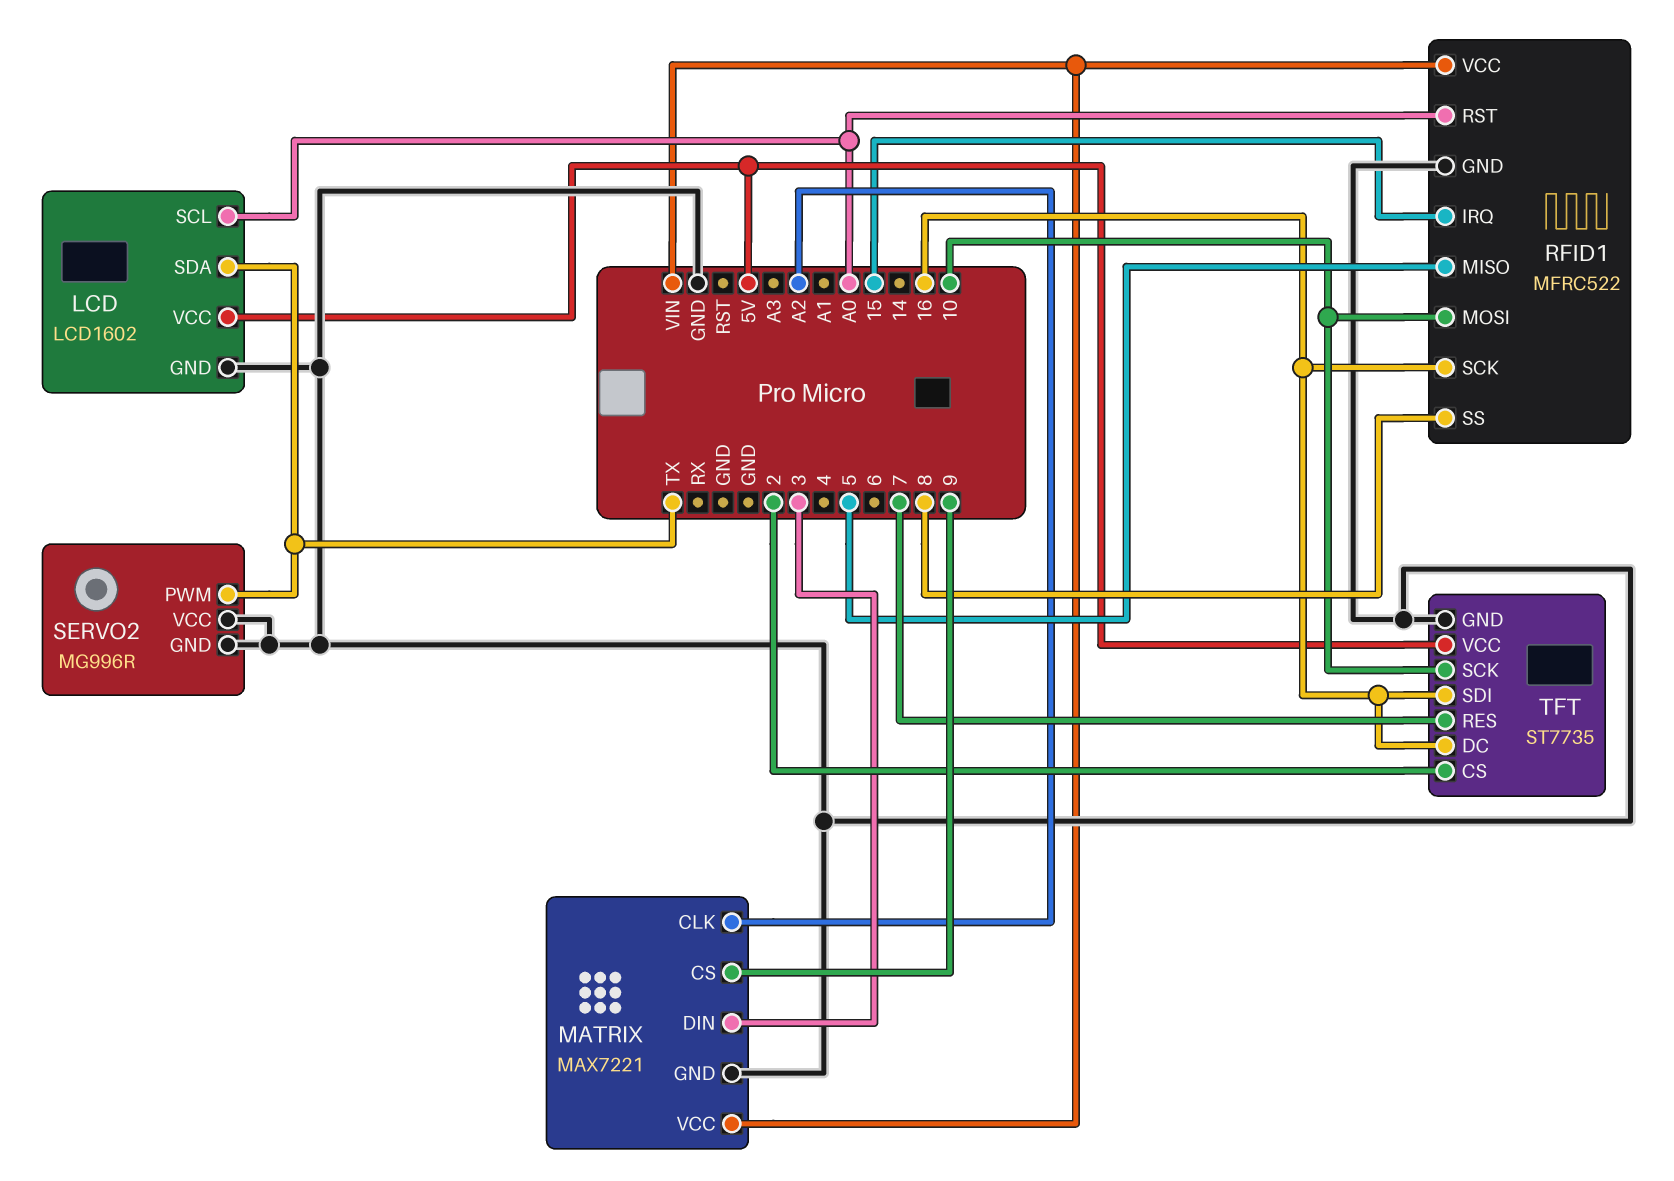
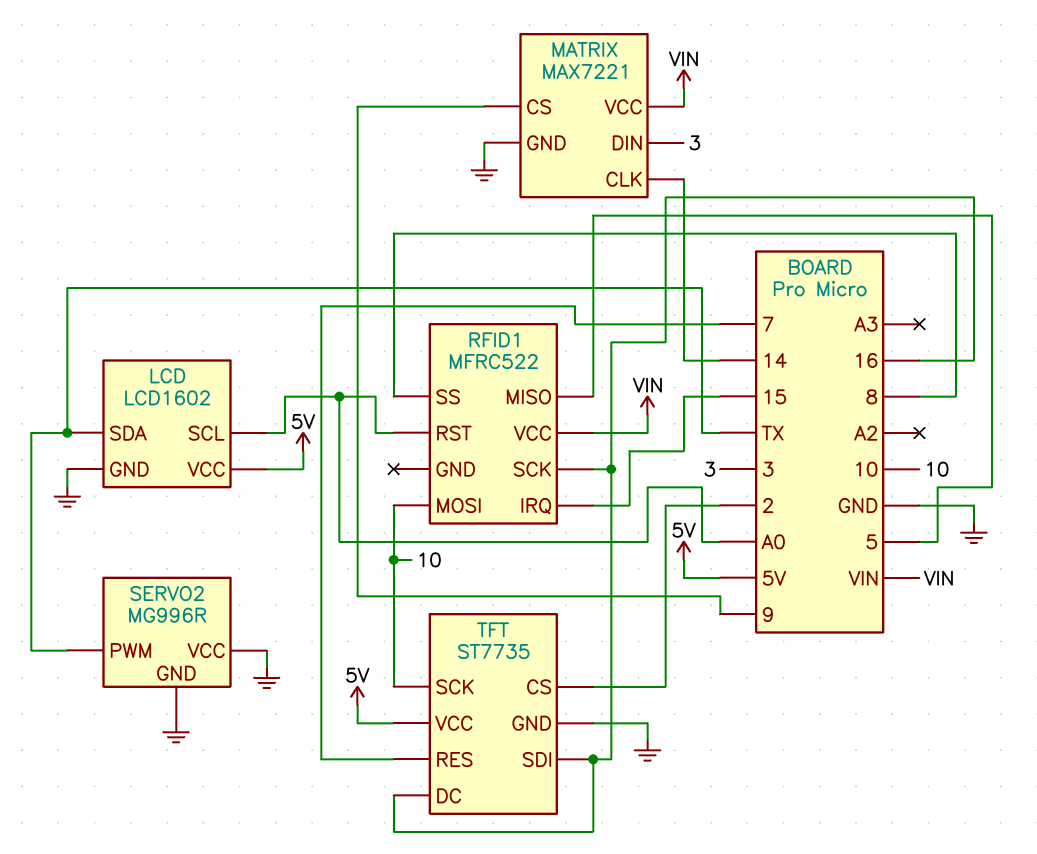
MATRIX pin CLK: A2 -> 14
RFID1 pin GND: GND -> none

